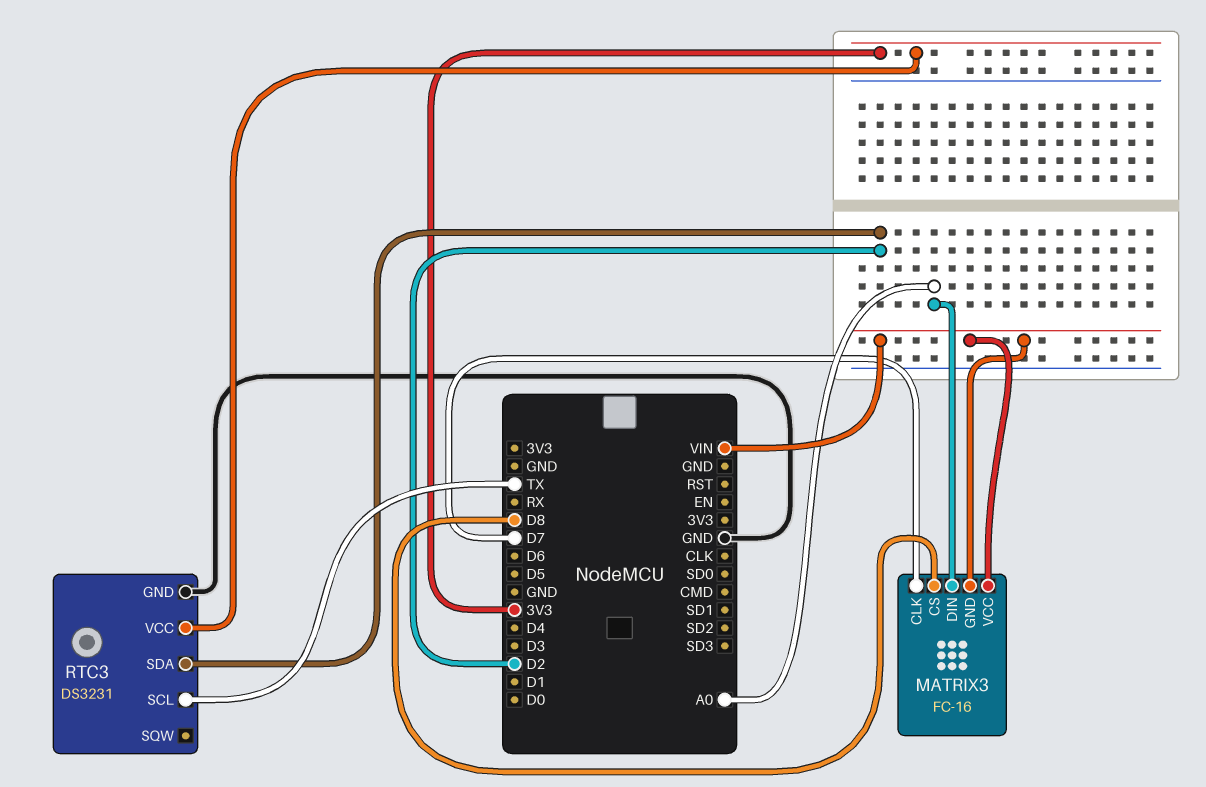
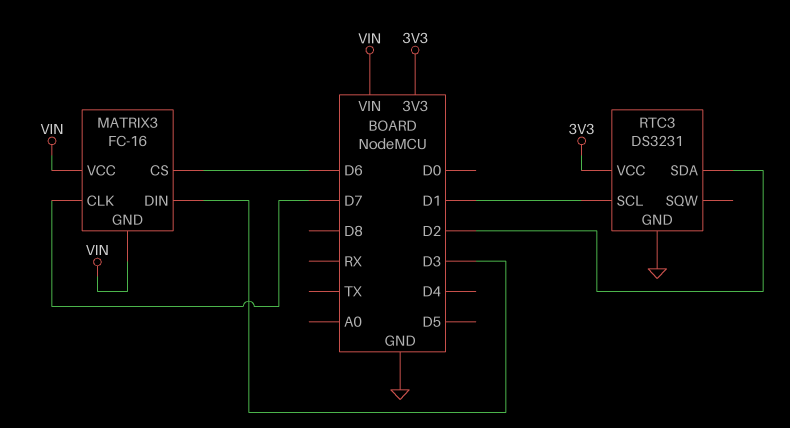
MATRIX3 pin CS: D8 -> D6
MATRIX3 pin DIN: A0 -> D3
RTC3 pin SCL: TX -> D1

